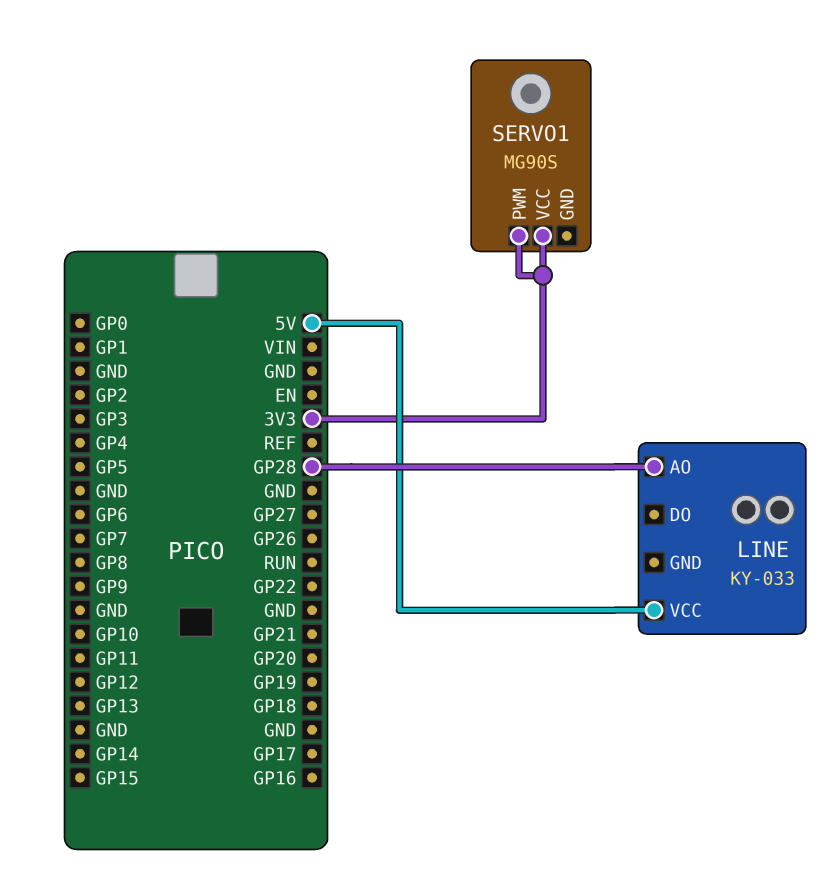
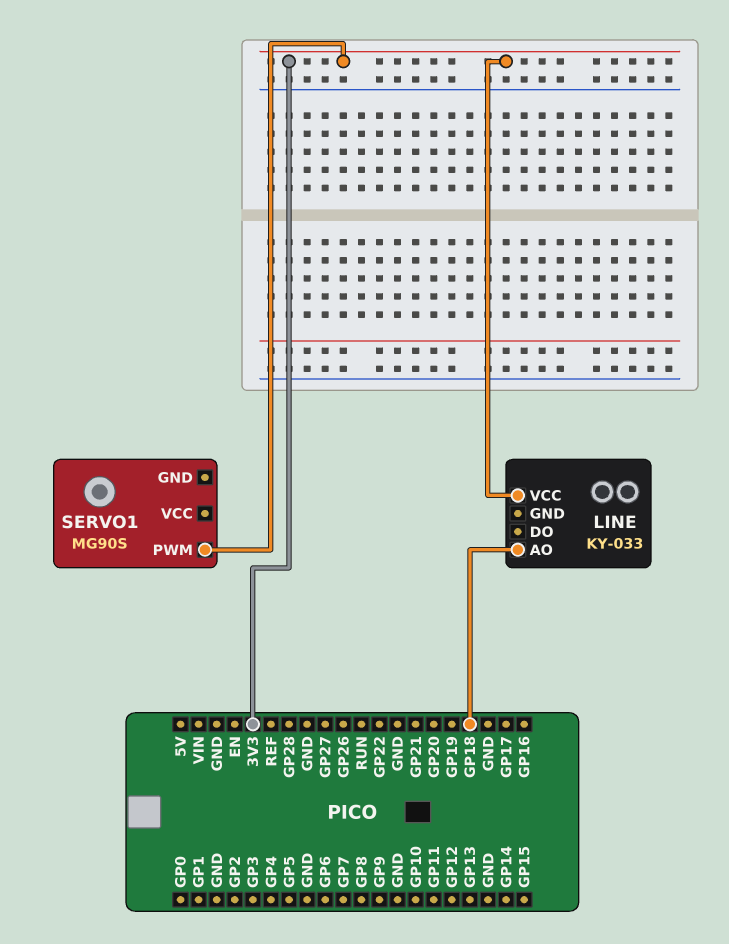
LINE pin AO: GP28 -> GP18
LINE pin VCC: 5V -> 3V3
SERVO1 pin VCC: 3V3 -> none

